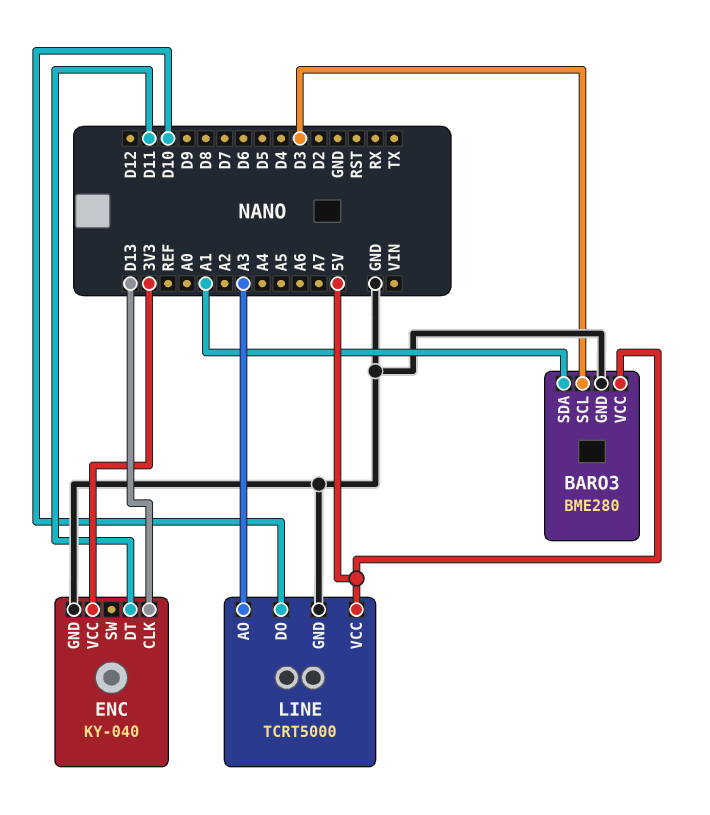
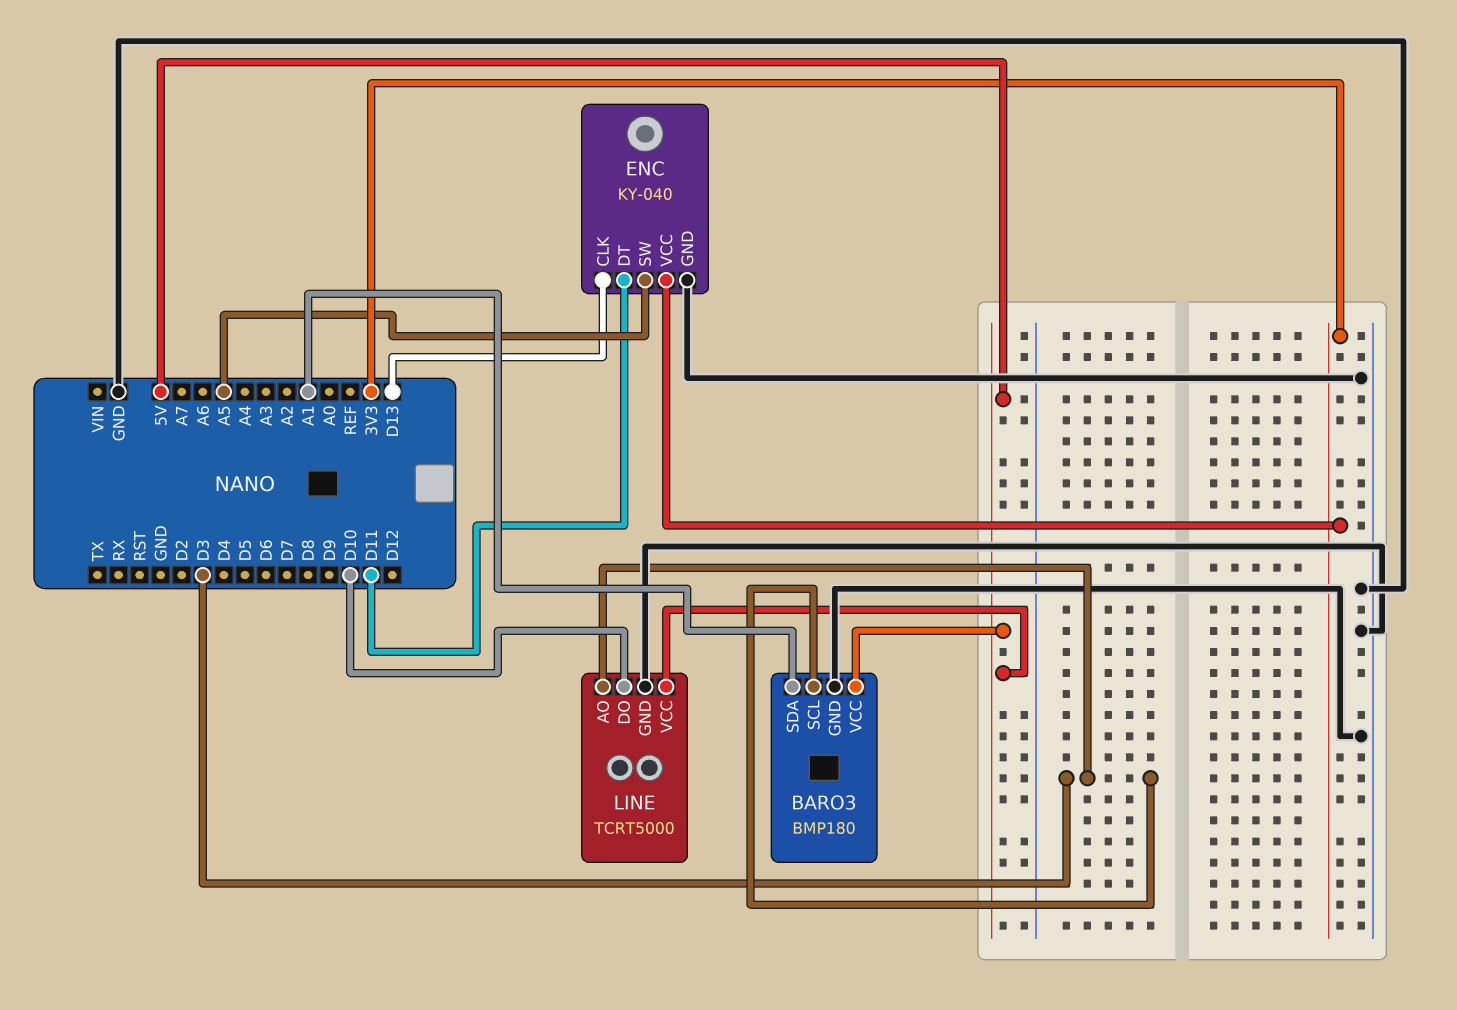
BARO3: BME280 -> BMP180
ENC pin SW: none -> A5
LINE pin AO: A3 -> D3

